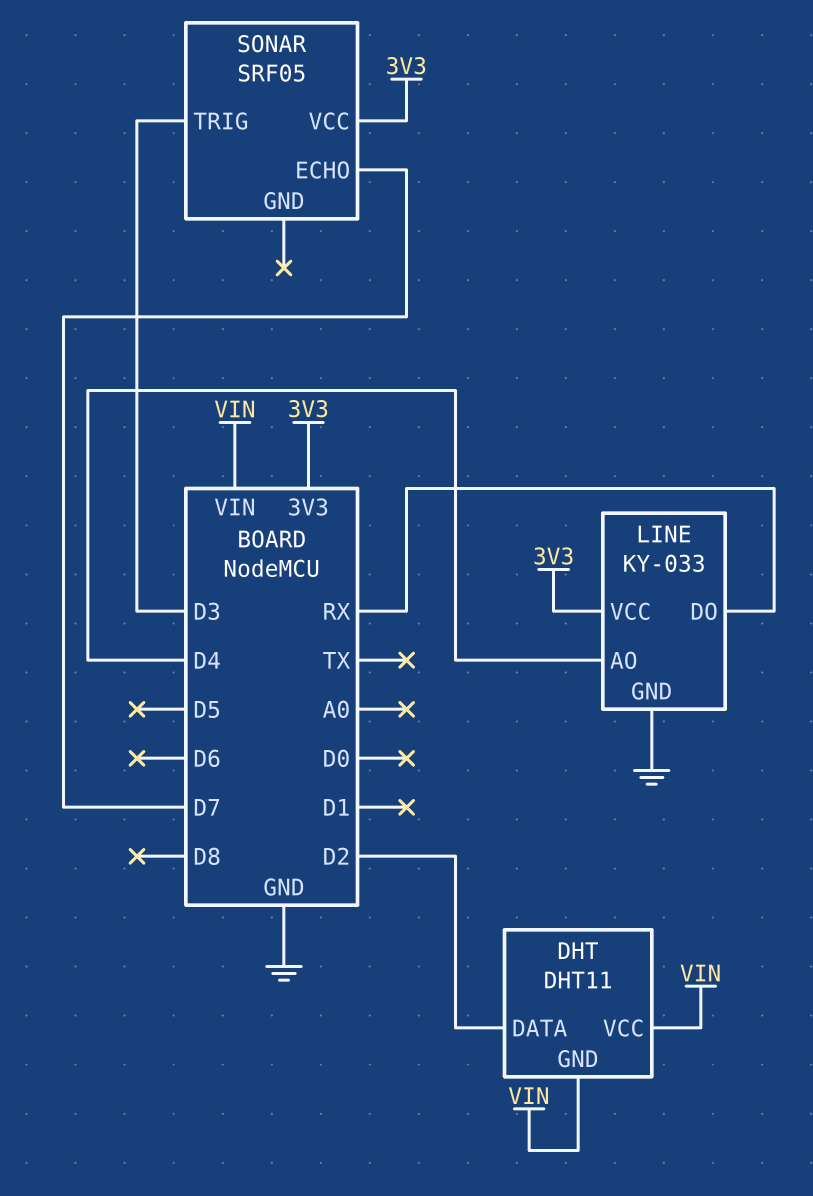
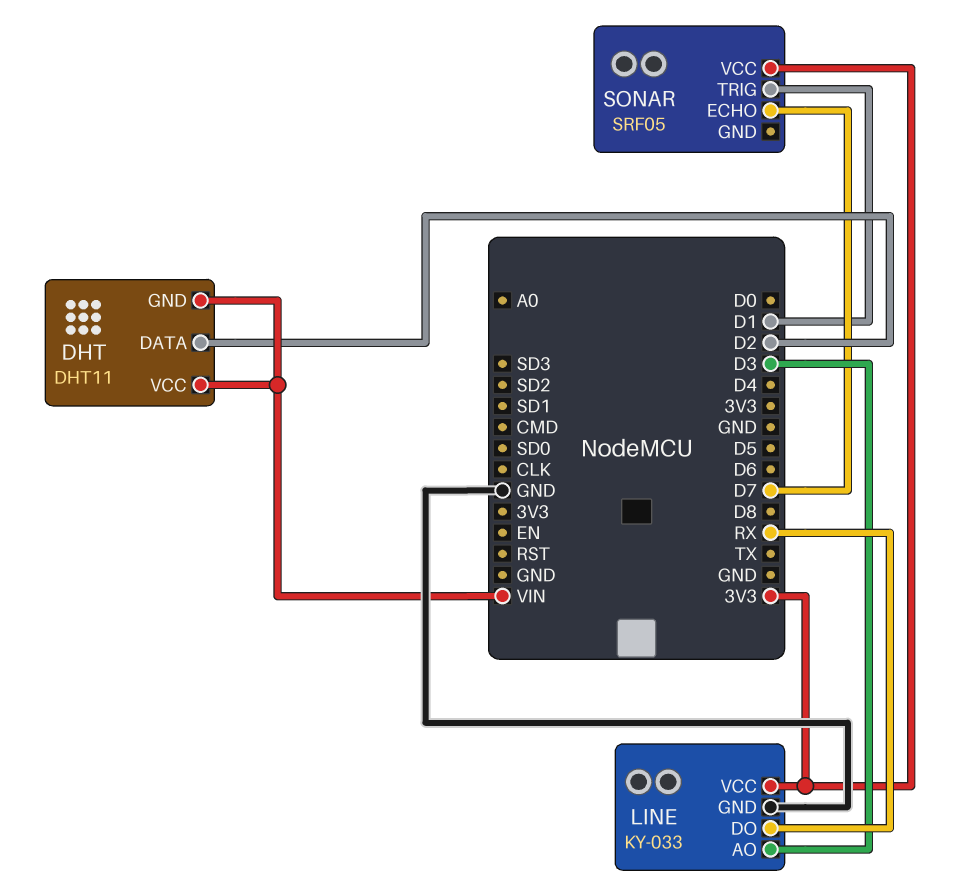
LINE pin AO: D4 -> D3
SONAR pin TRIG: D3 -> D1

